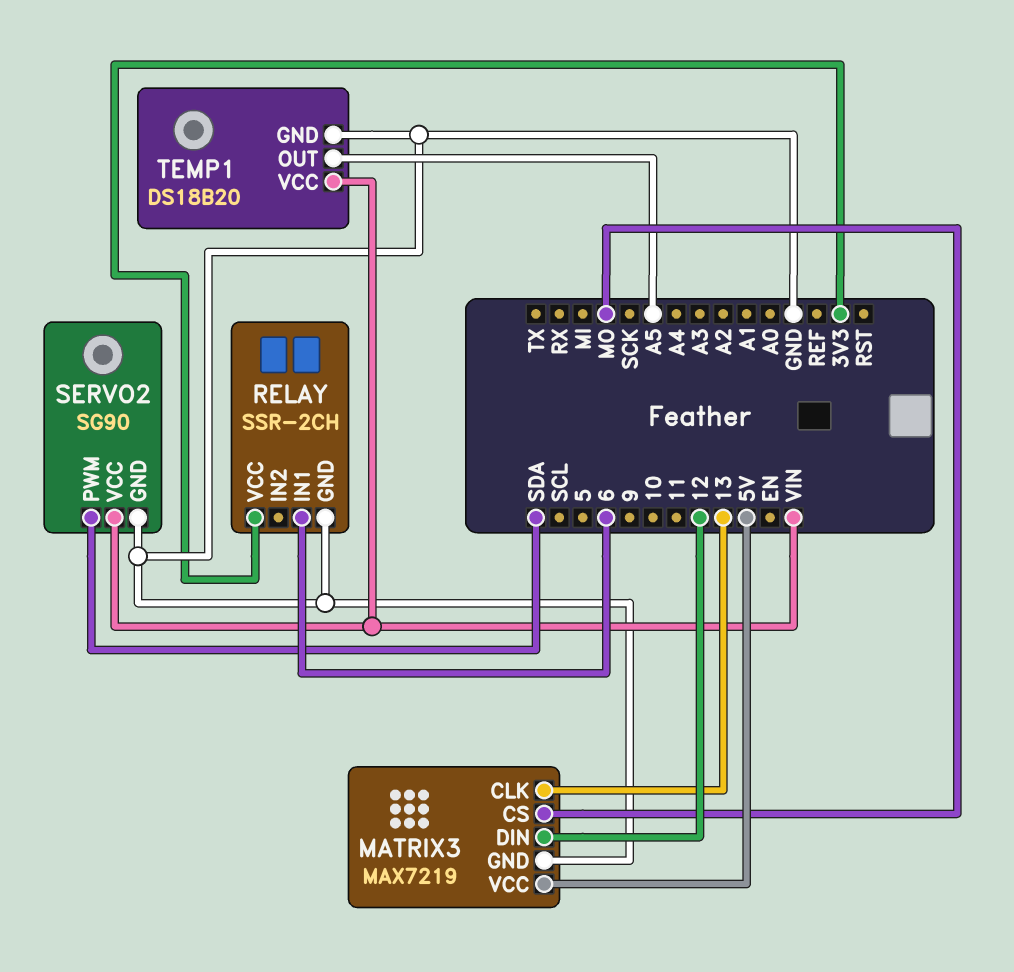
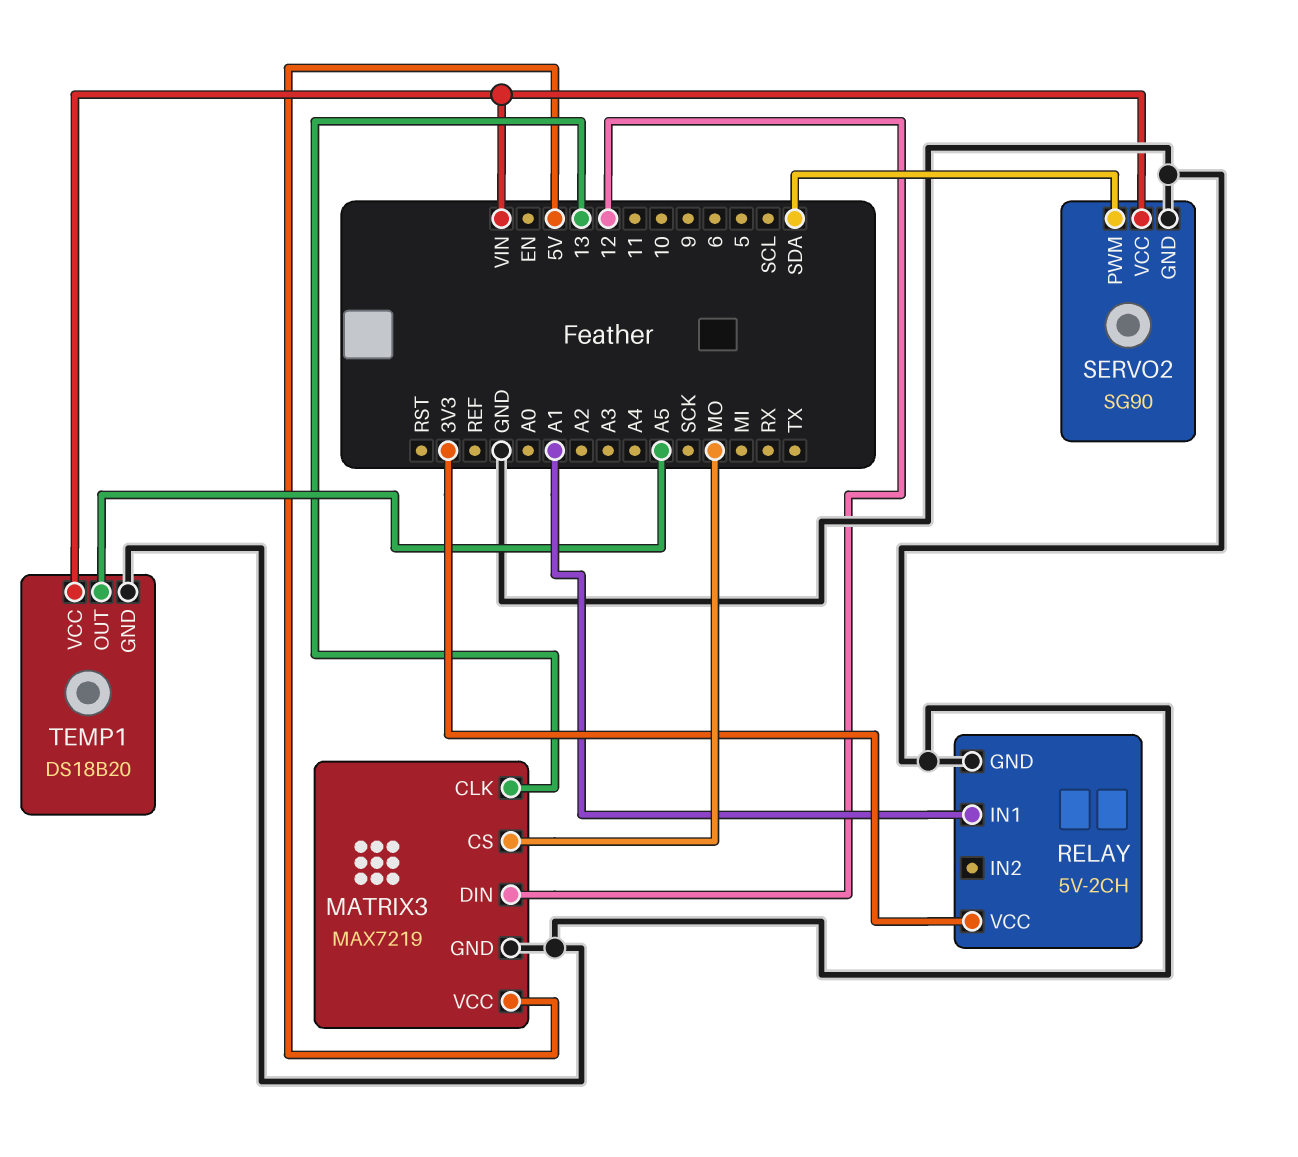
RELAY: SSR-2CH -> 5V-2CH
RELAY pin IN1: 6 -> A1

